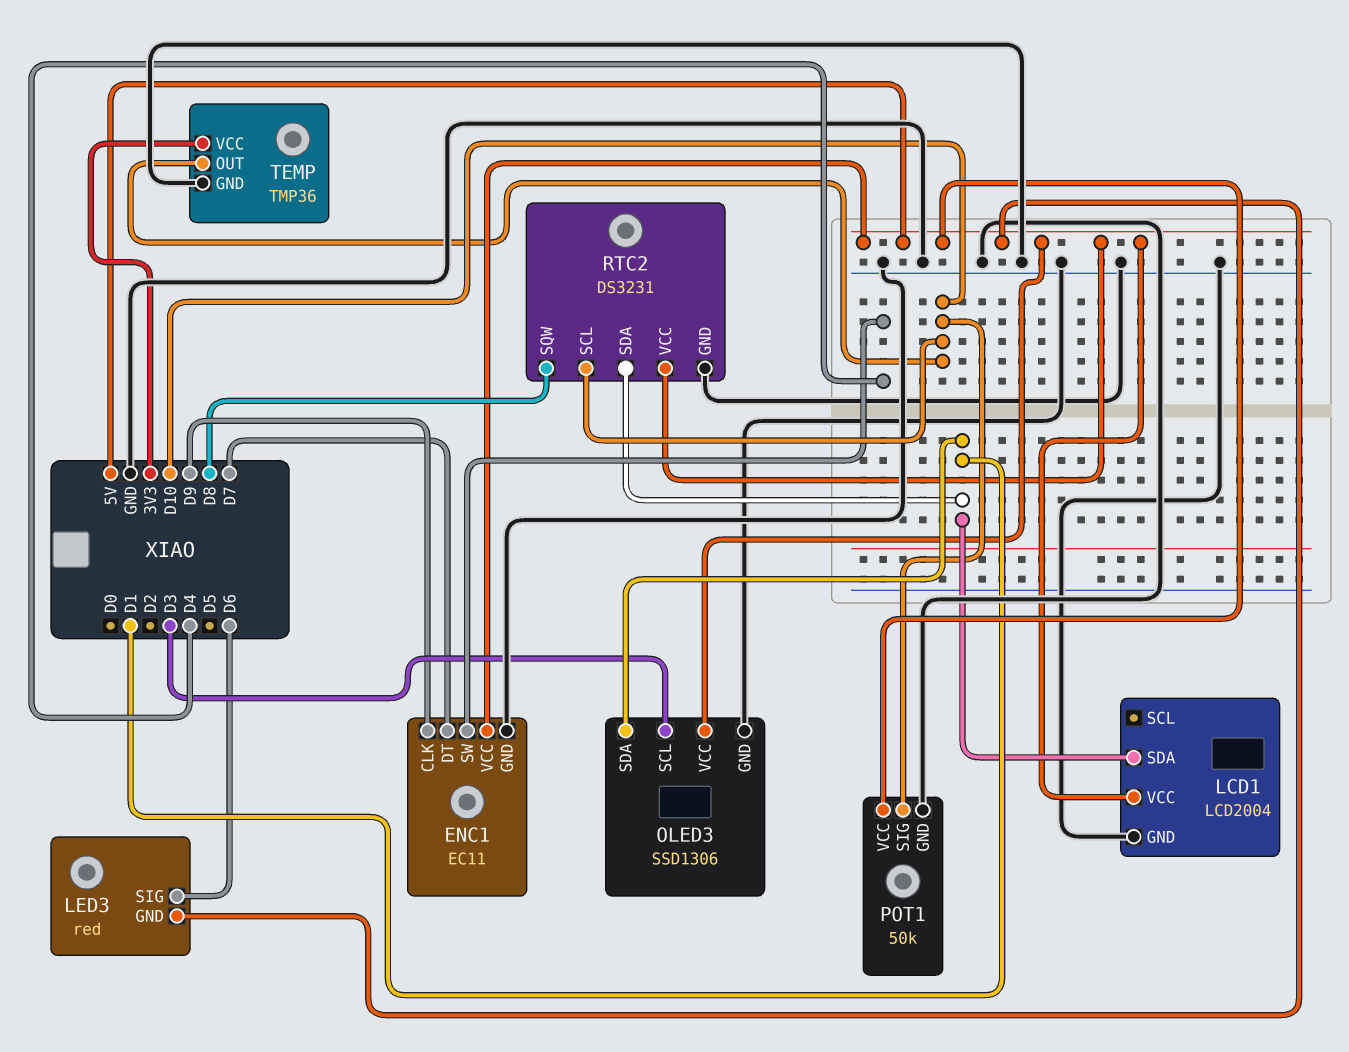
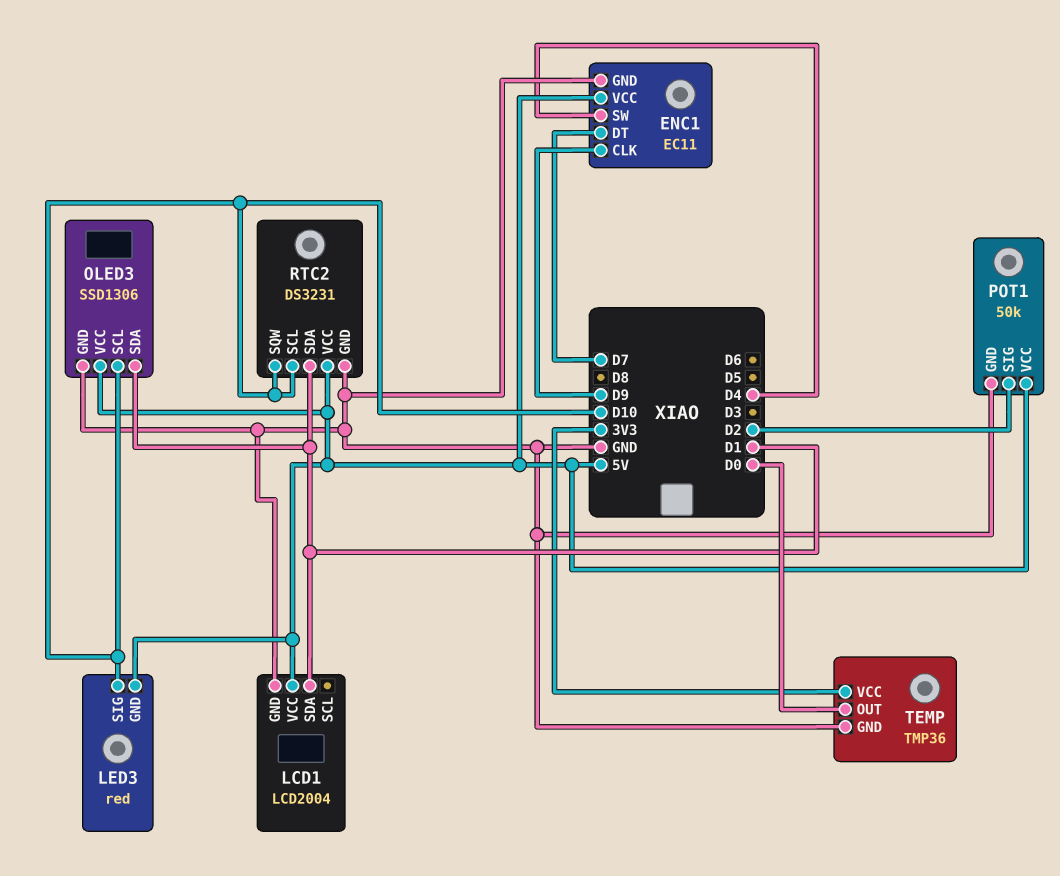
LED3 pin SIG: D6 -> D10
OLED3 pin SCL: D3 -> D10
POT1 pin SIG: D10 -> D2
RTC2 pin SQW: D8 -> D10
TEMP pin OUT: D10 -> D0

